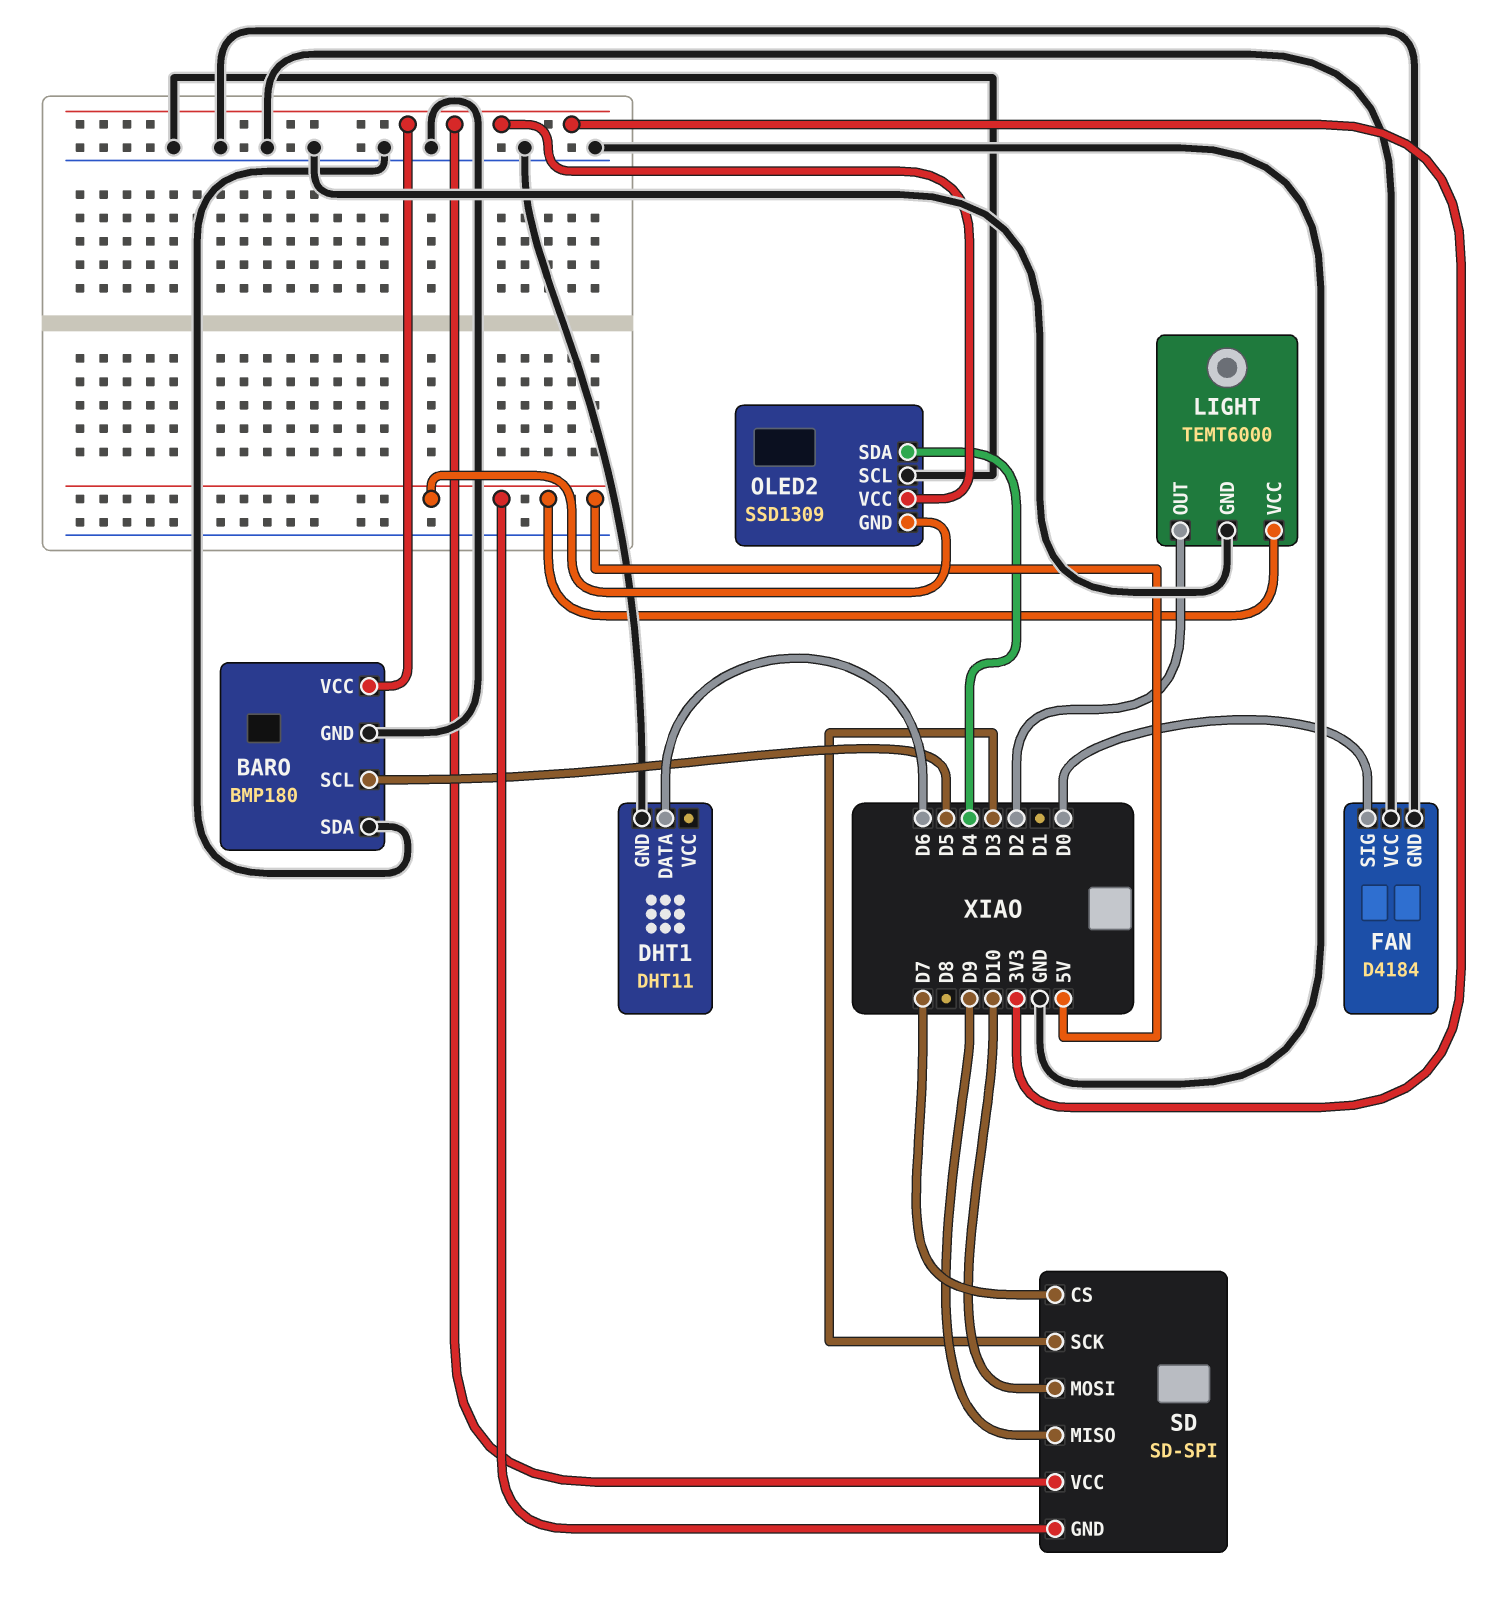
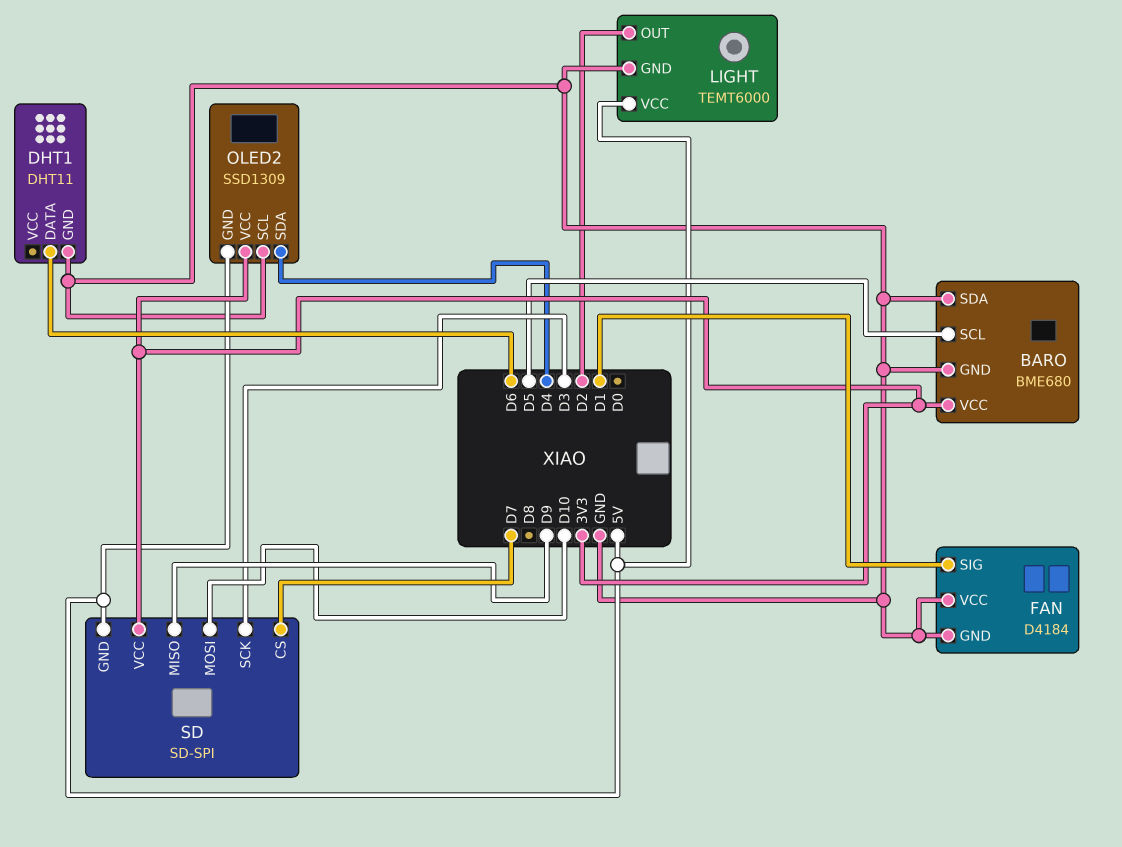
BARO: BMP180 -> BME680
FAN pin SIG: D0 -> D1

